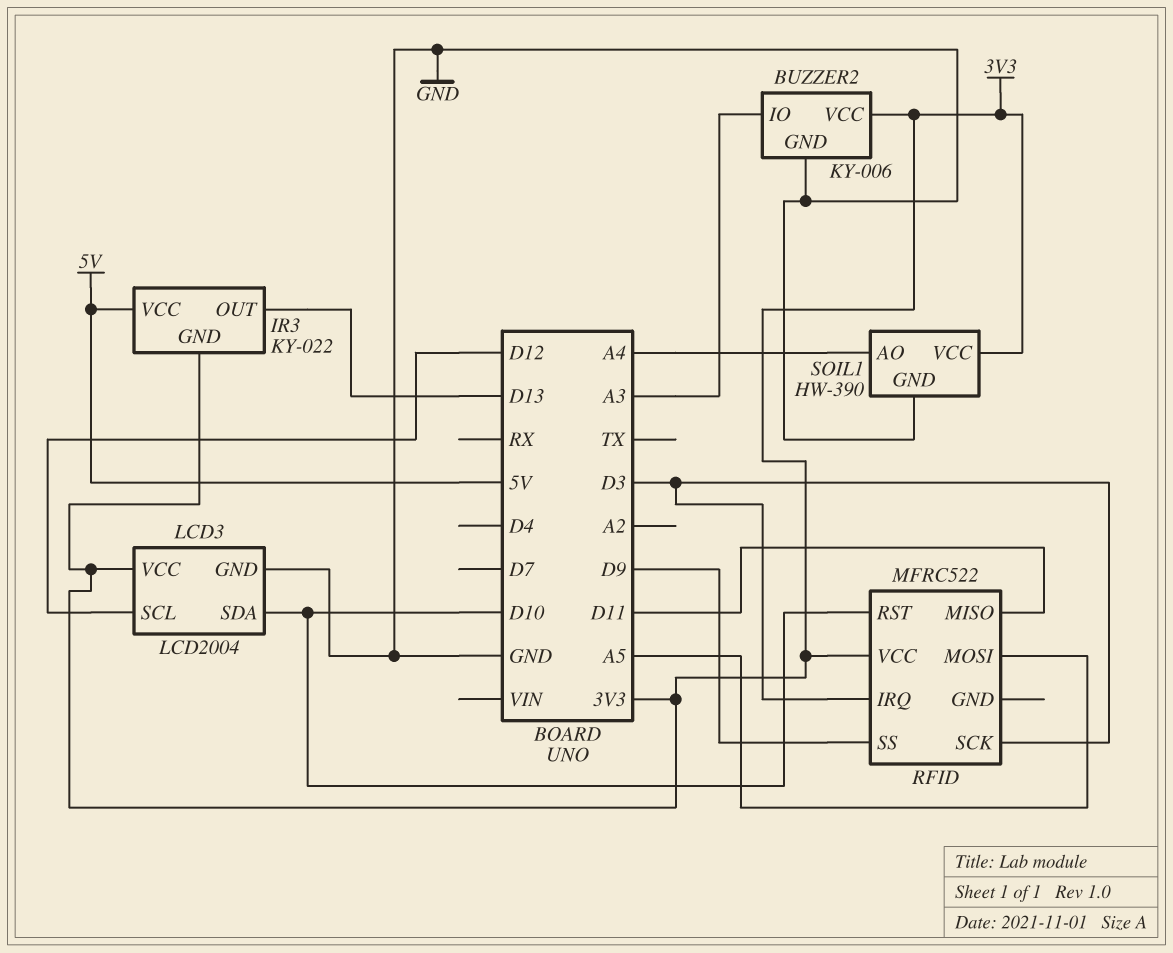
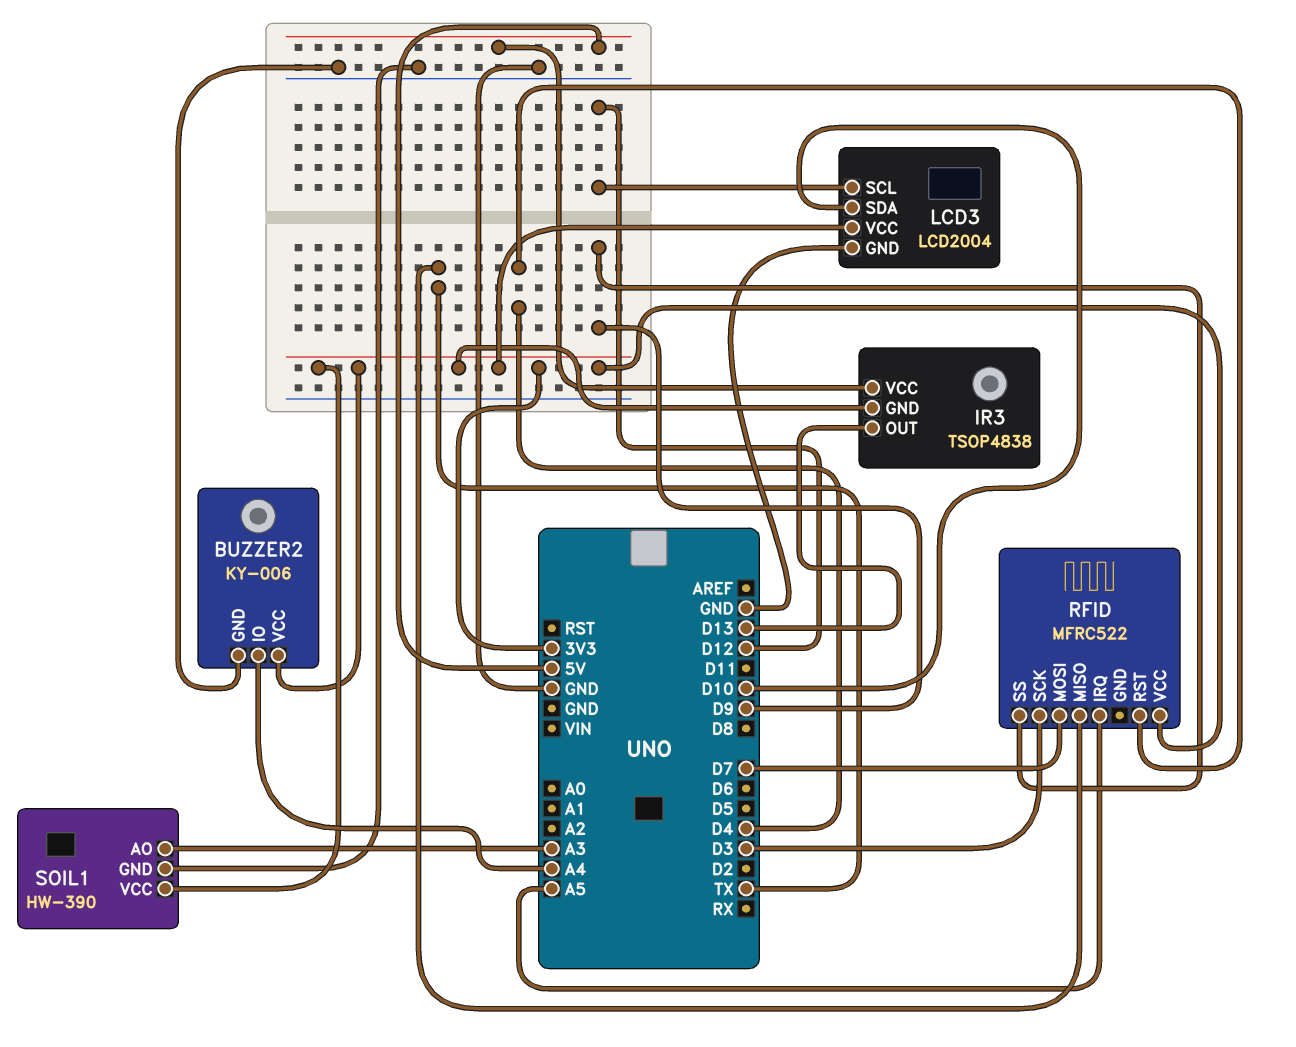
BUZZER2 pin IO: A3 -> A4
IR3: KY-022 -> TSOP4838
RFID pin IRQ: D3 -> A5
RFID pin MISO: D11 -> TX
RFID pin MOSI: A5 -> D7
RFID pin RST: D10 -> D4
SOIL1 pin AO: A4 -> A3

